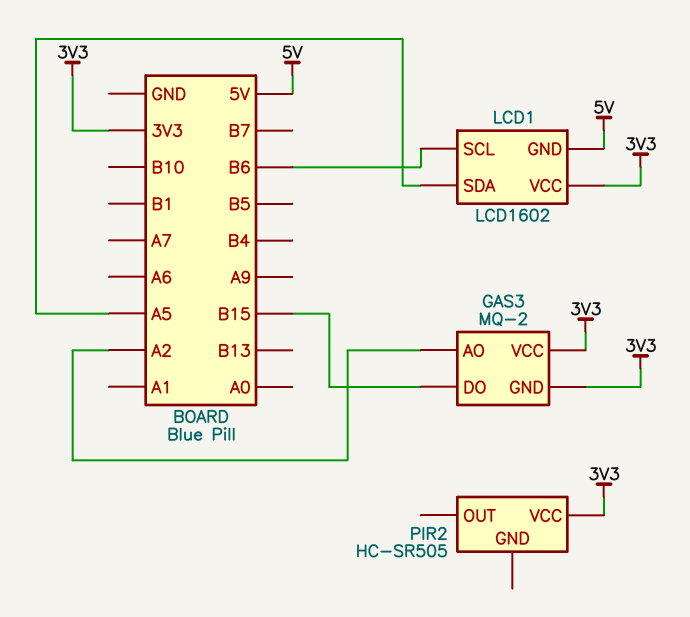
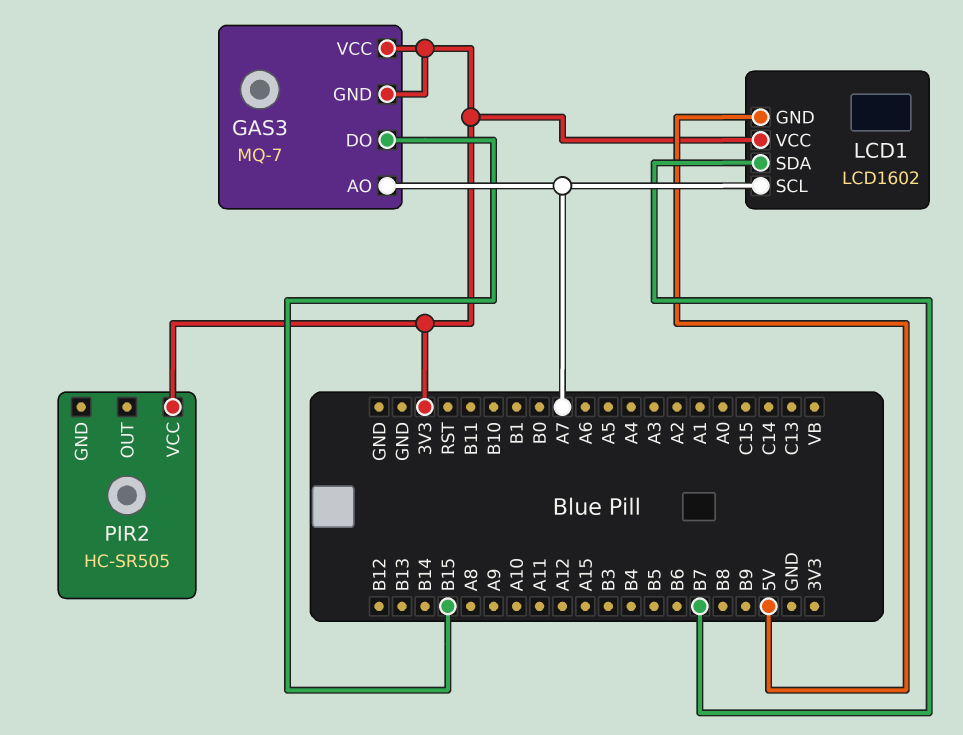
GAS3: MQ-2 -> MQ-7
GAS3 pin AO: A2 -> A7
LCD1 pin SCL: B6 -> A7
LCD1 pin SDA: A5 -> B7

